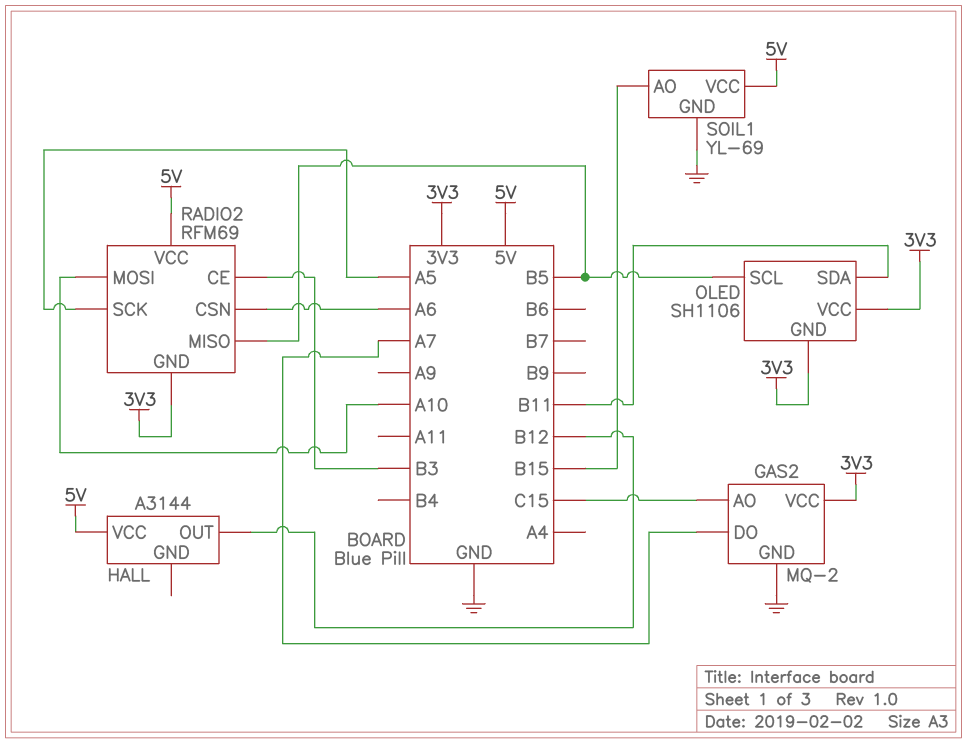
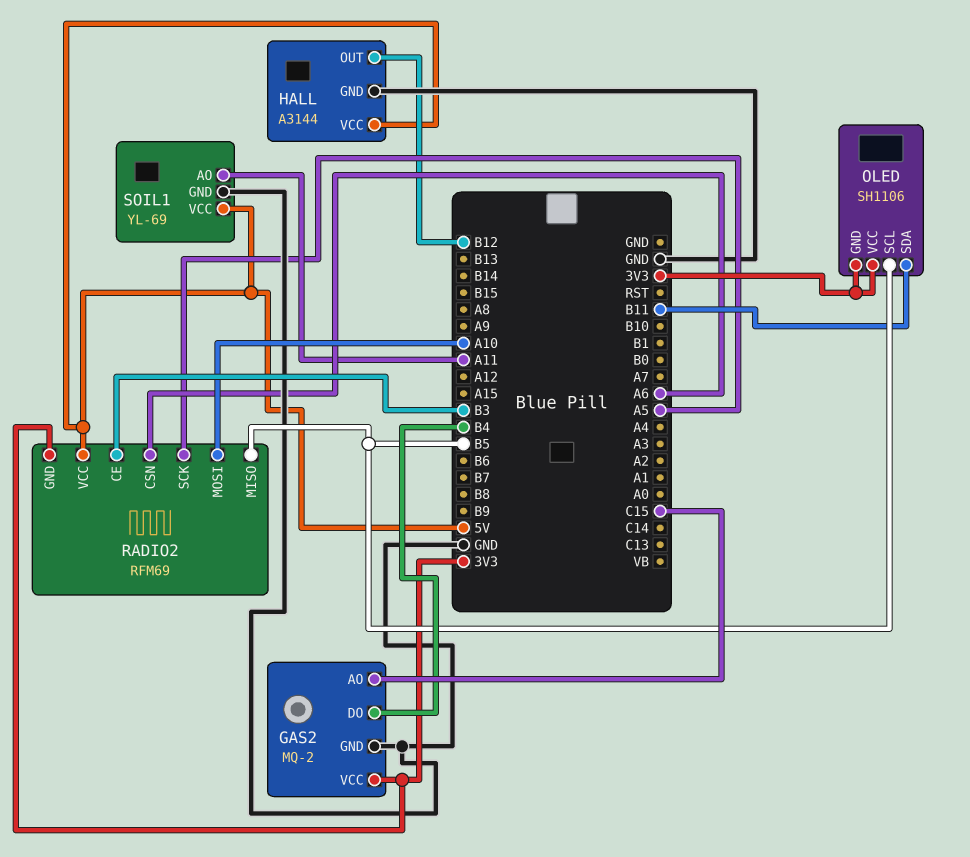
GAS2 pin DO: A7 -> B4
HALL pin GND: none -> GND
SOIL1 pin AO: B15 -> A11

